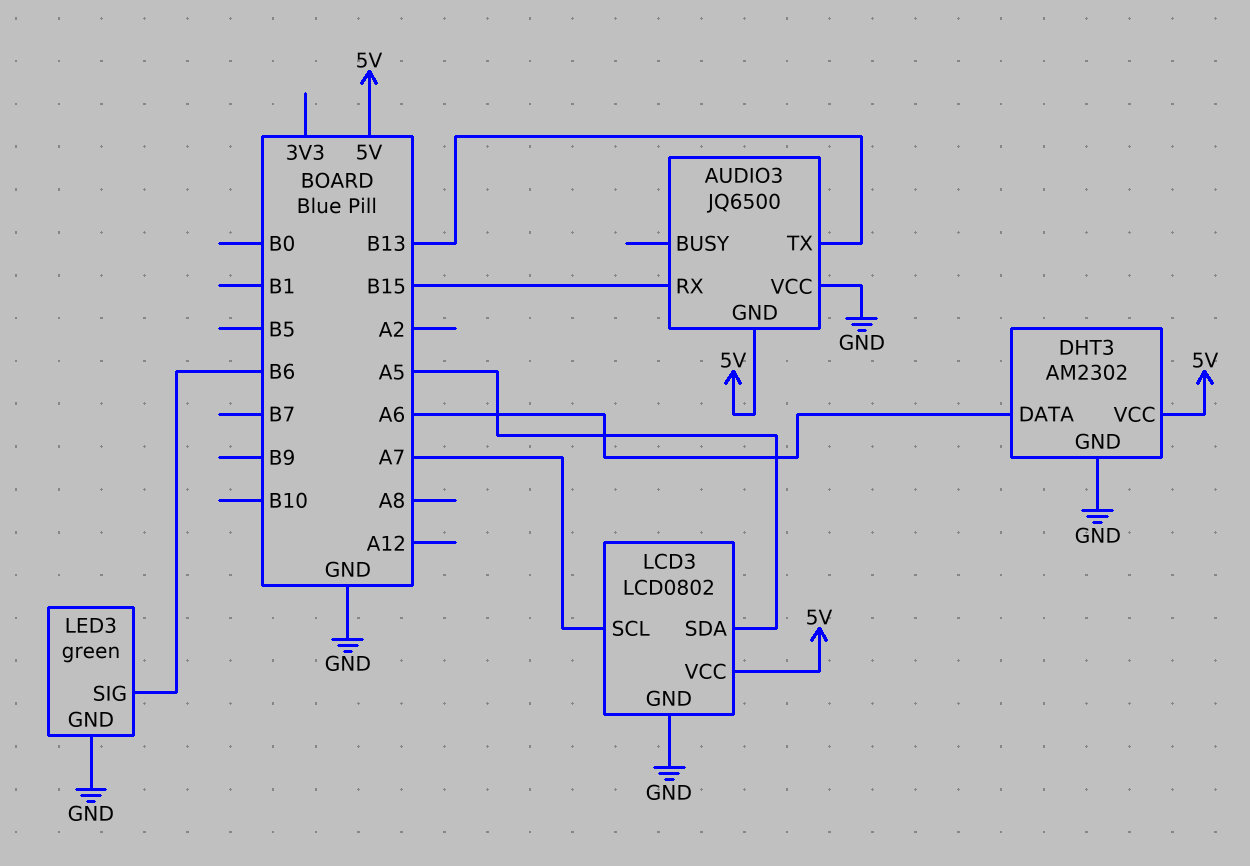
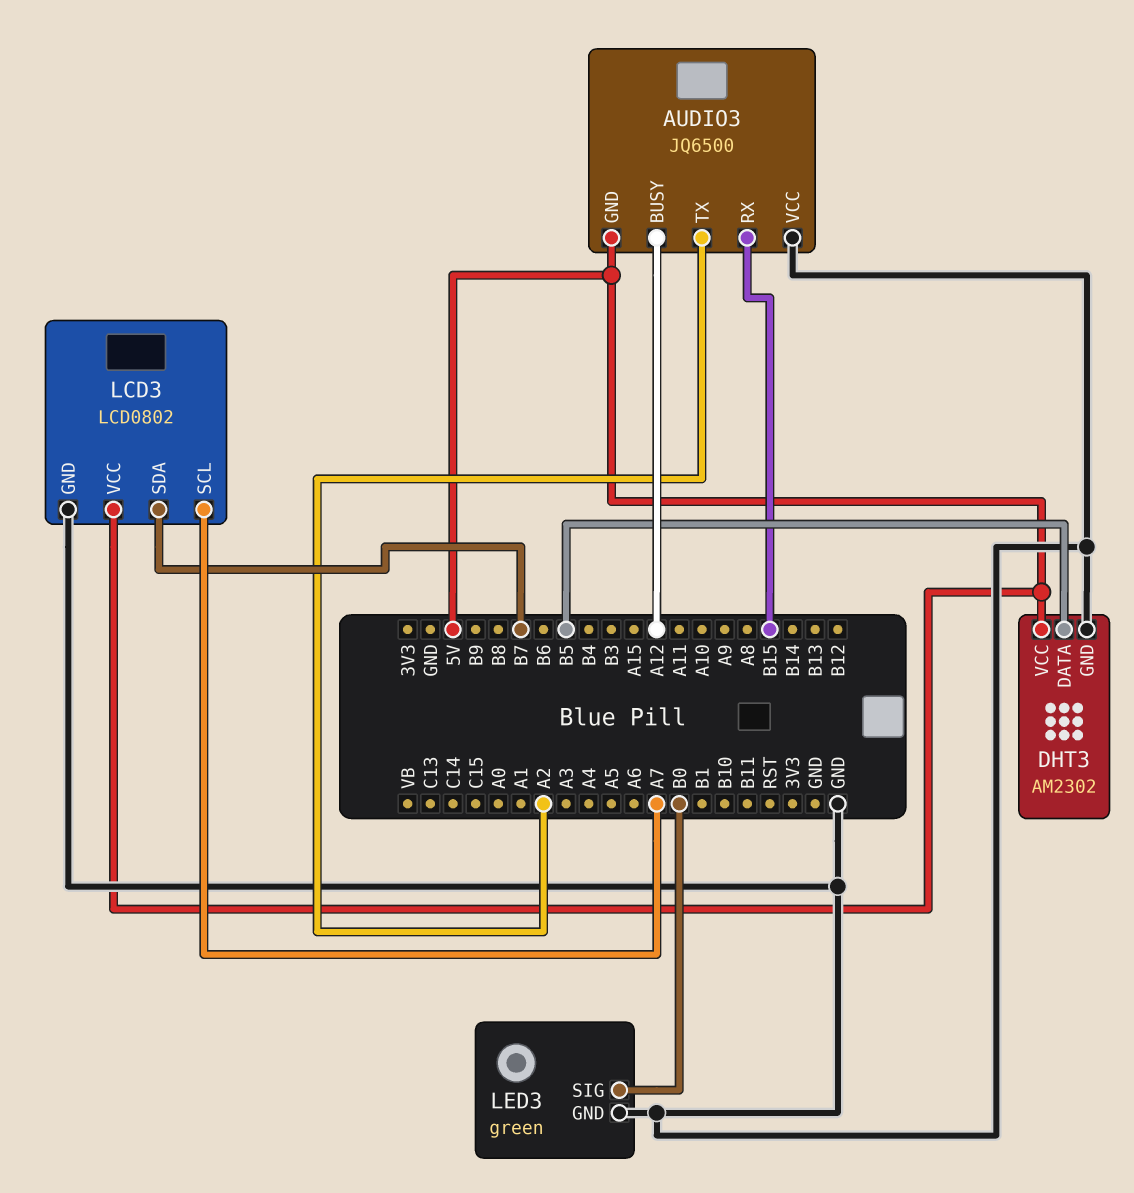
AUDIO3 pin BUSY: none -> A12
AUDIO3 pin TX: B13 -> A2
DHT3 pin DATA: A6 -> B5
LCD3 pin SDA: A5 -> B7
LED3 pin SIG: B6 -> B0

